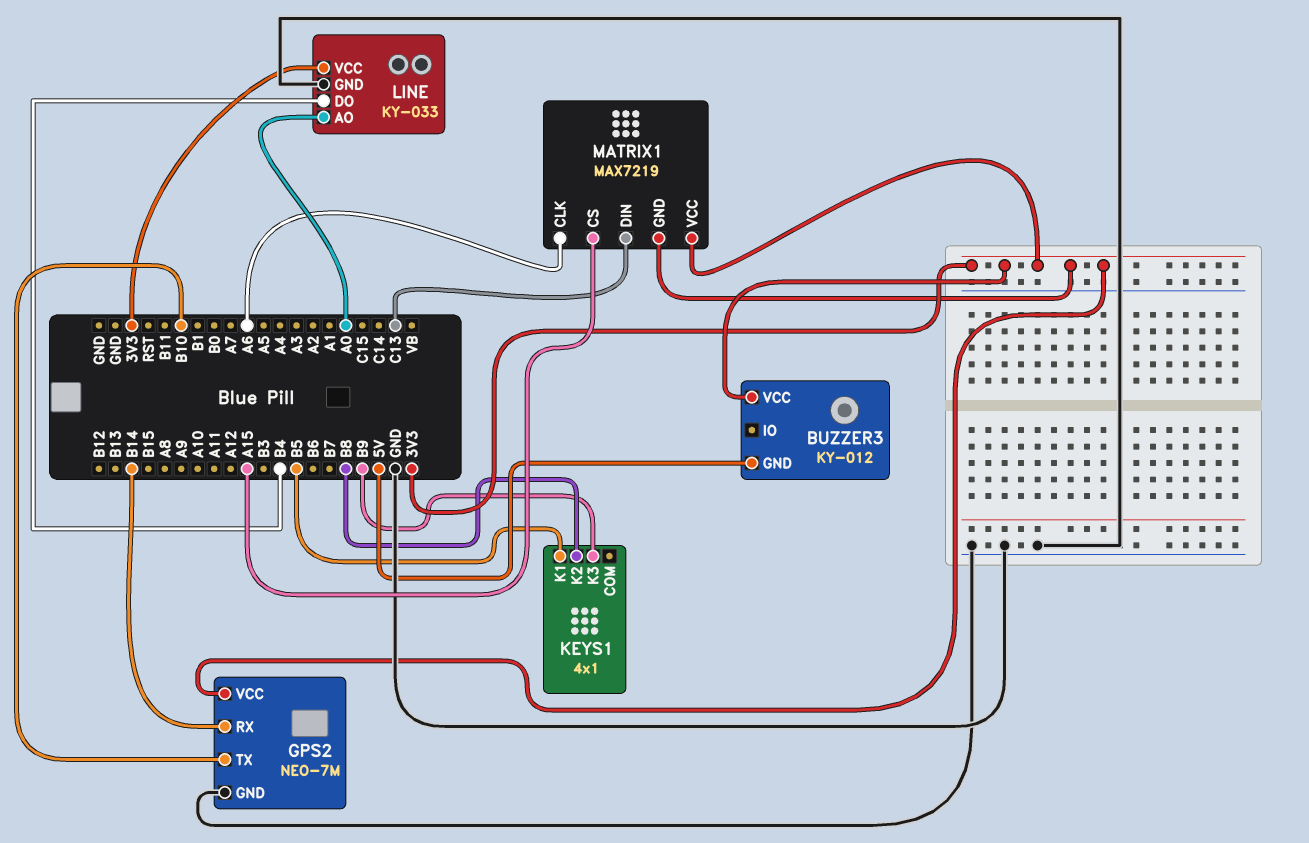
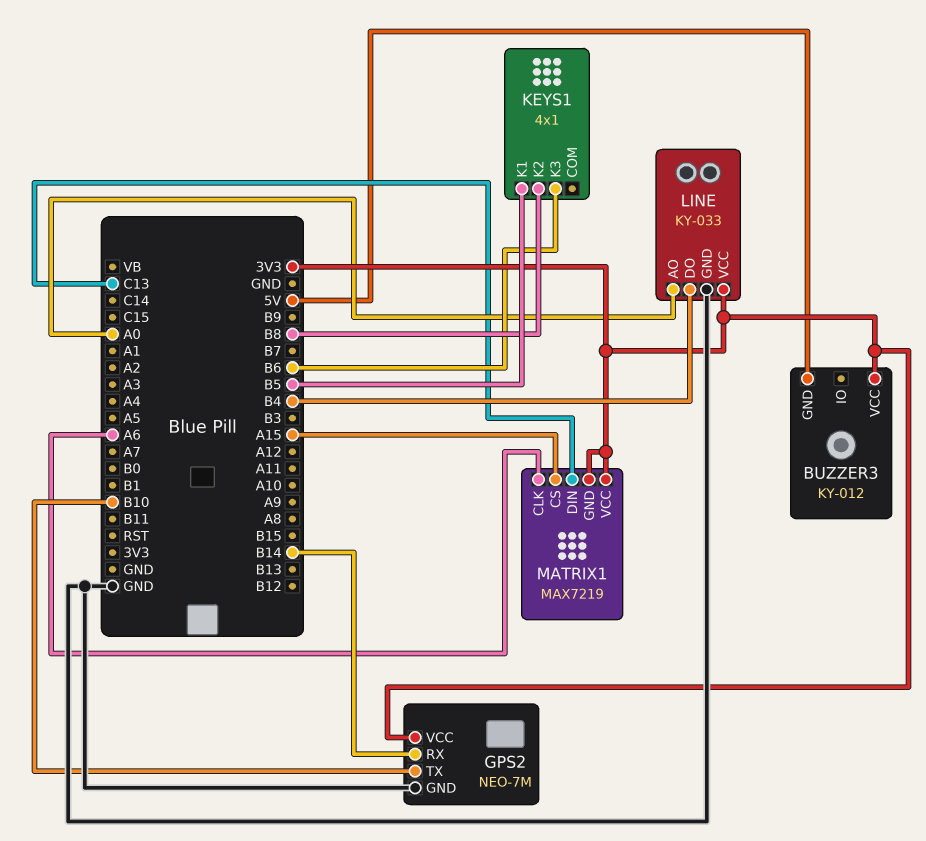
KEYS1 pin K3: B9 -> B6

